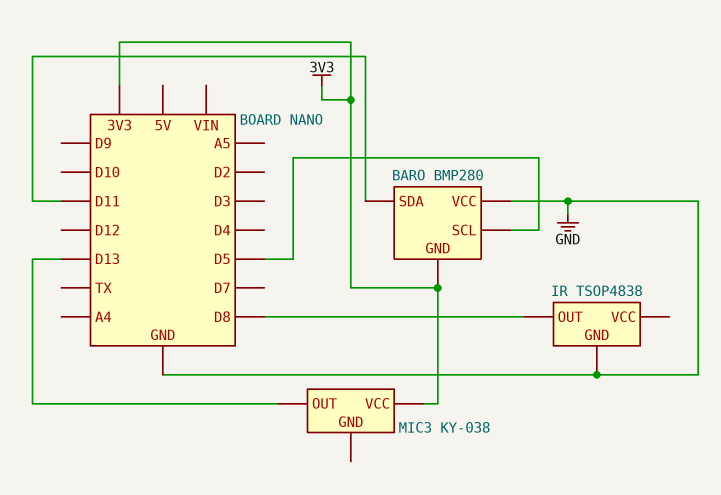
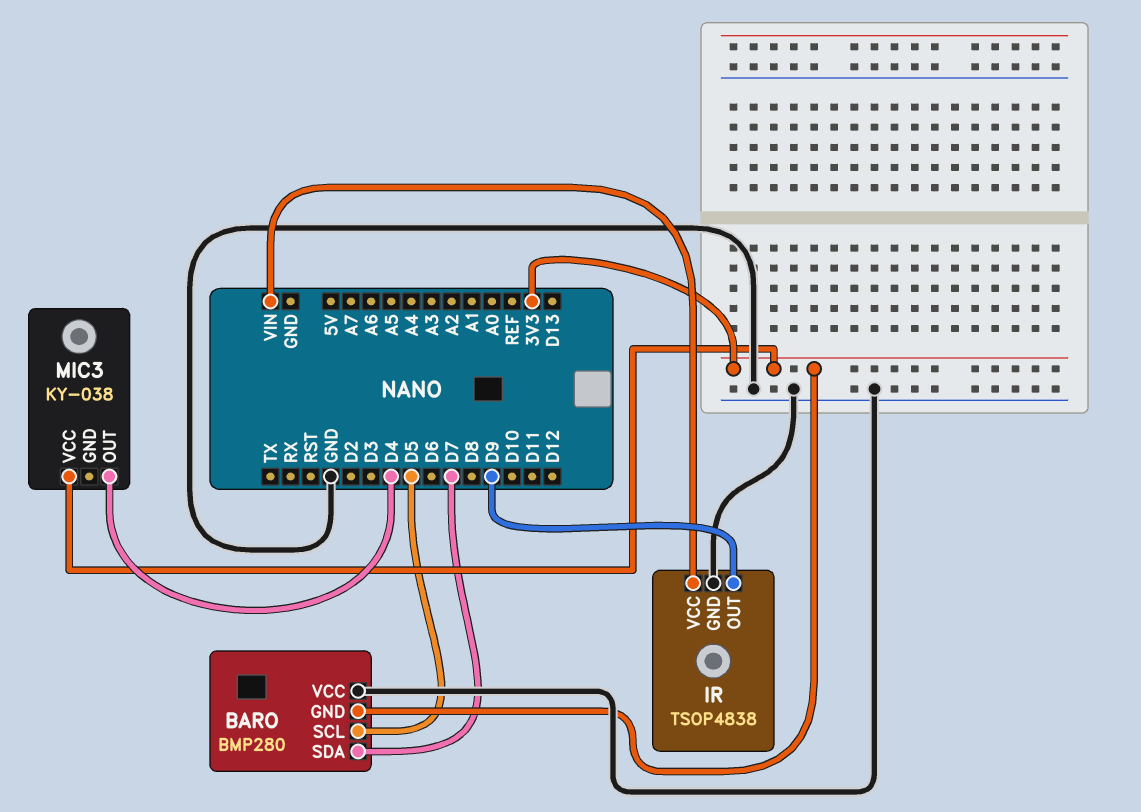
BARO pin SDA: D11 -> D7
IR pin OUT: D8 -> D9
IR pin VCC: none -> VIN
MIC3 pin OUT: D13 -> D4

